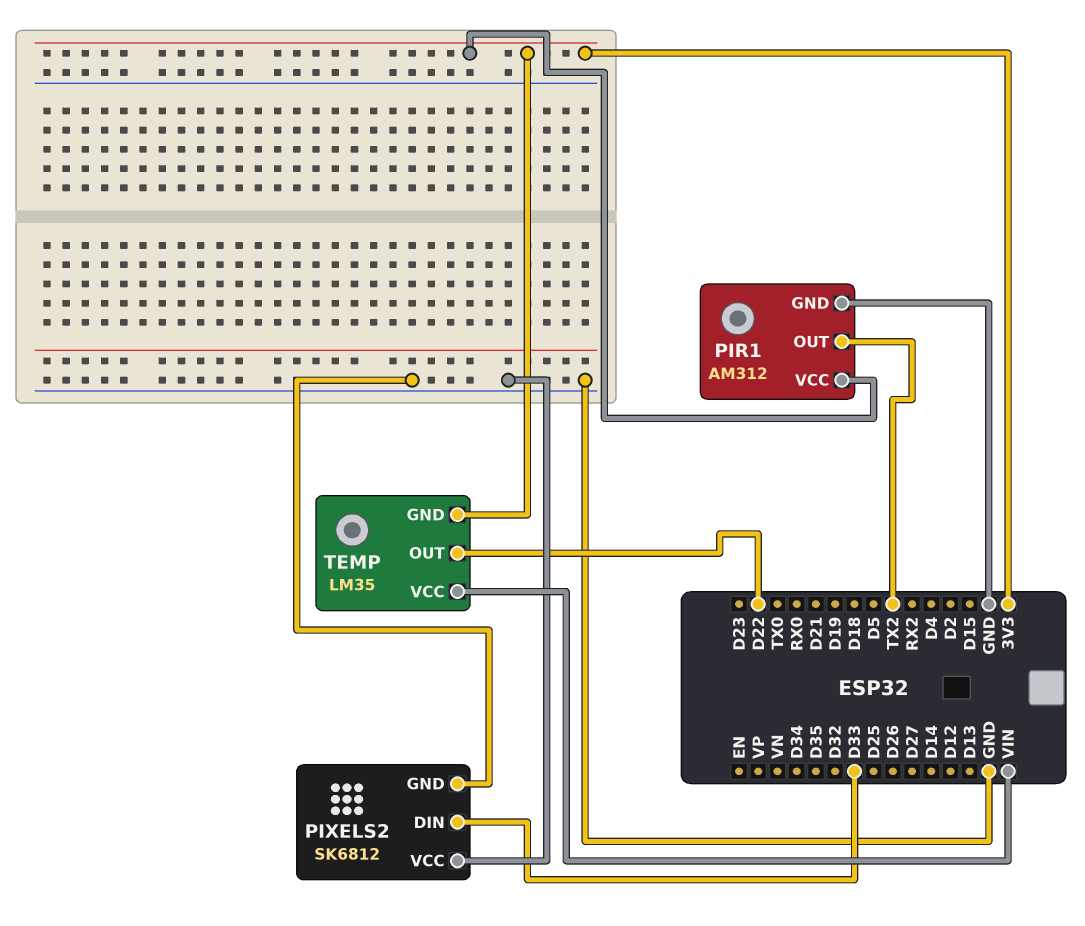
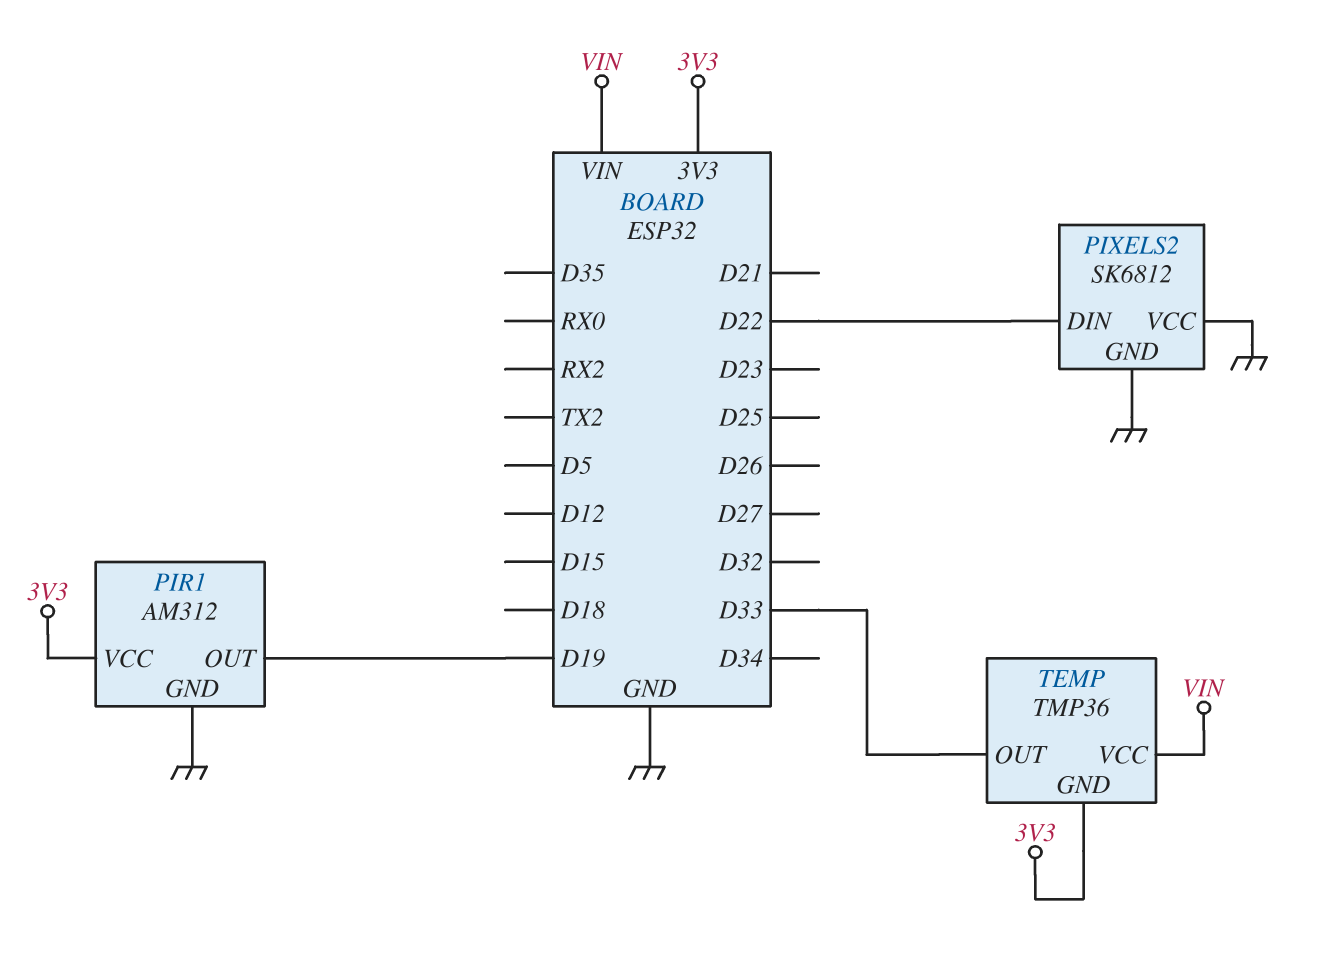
PIR1 pin OUT: TX2 -> D19
PIXELS2 pin DIN: D33 -> D22
TEMP: LM35 -> TMP36
TEMP pin OUT: D22 -> D33

